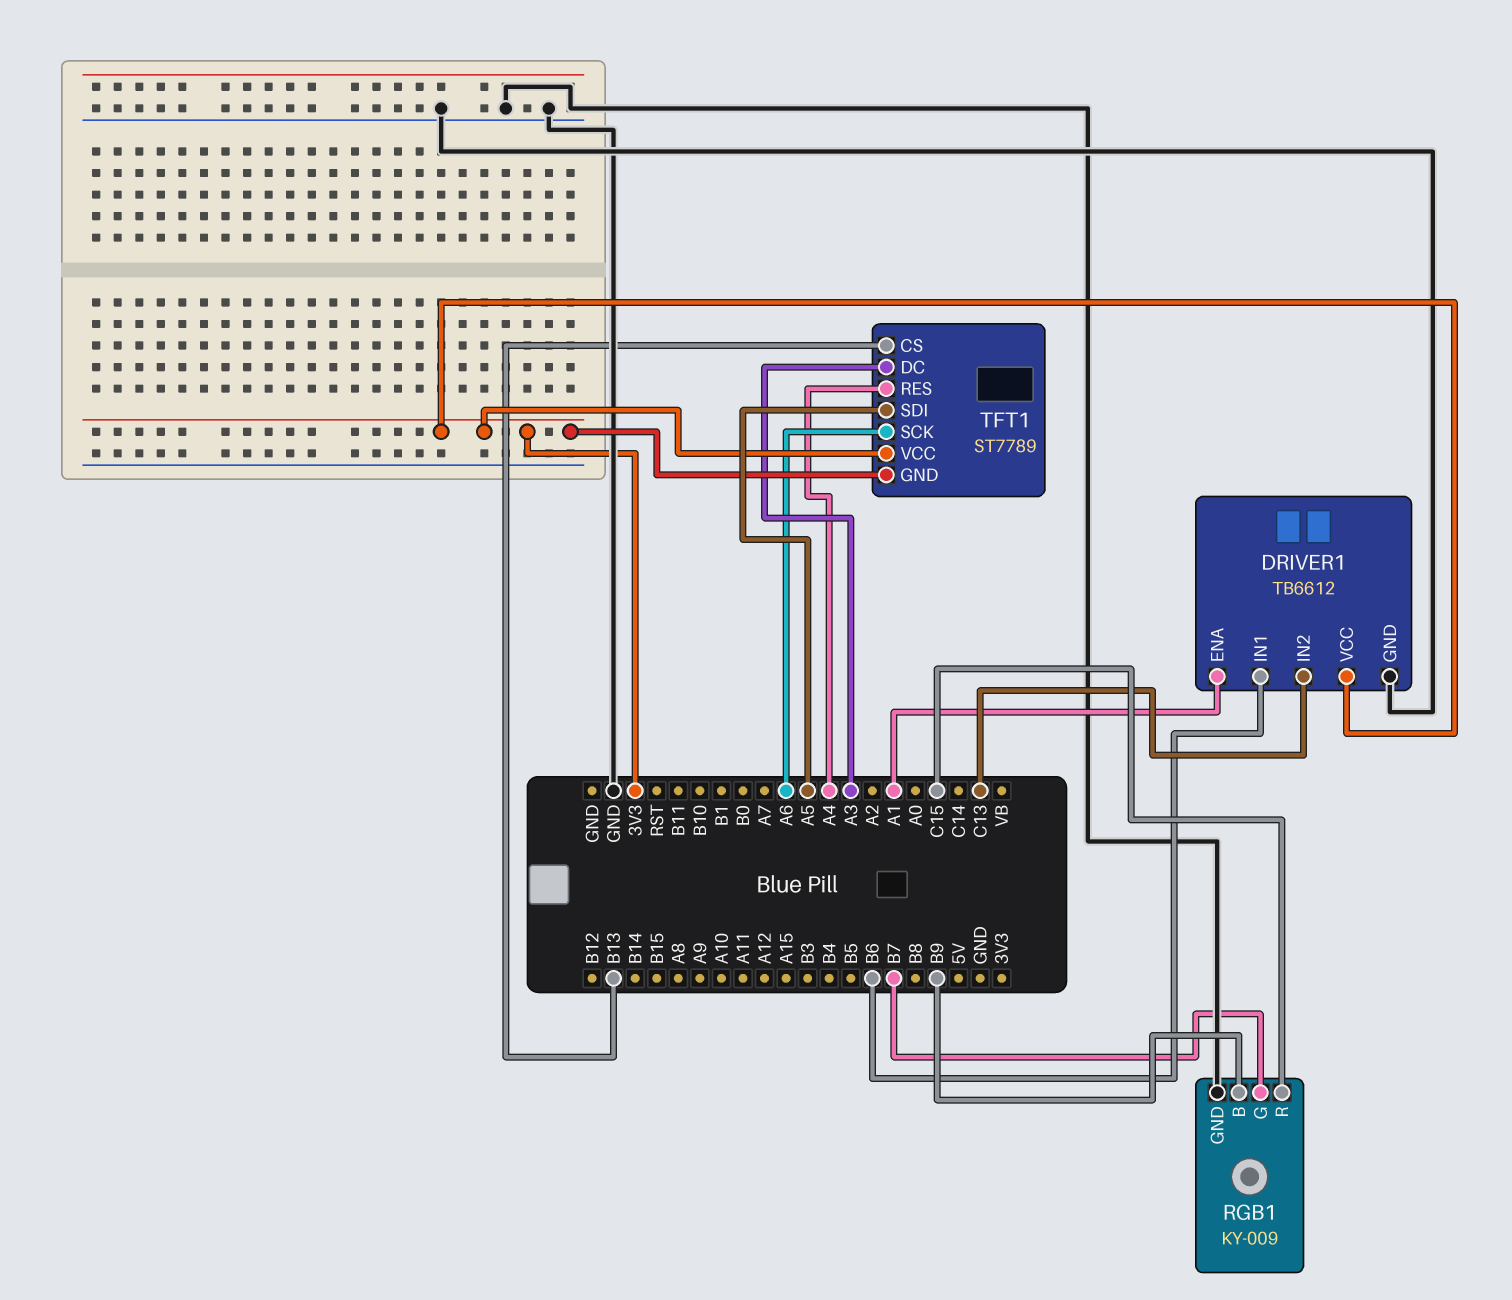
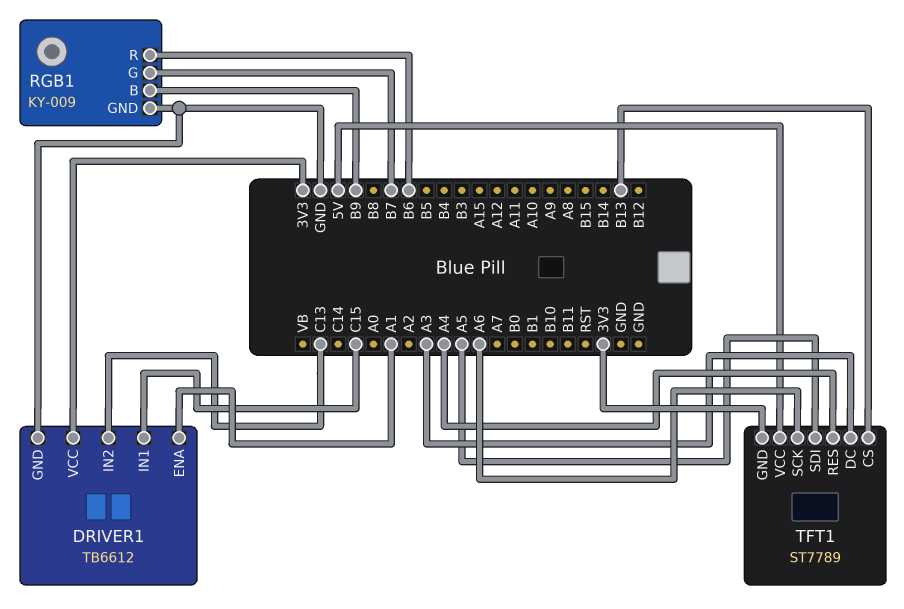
DRIVER1 pin IN1: B6 -> C15
RGB1 pin R: C15 -> B6
TFT1 pin VCC: 3V3 -> 5V

